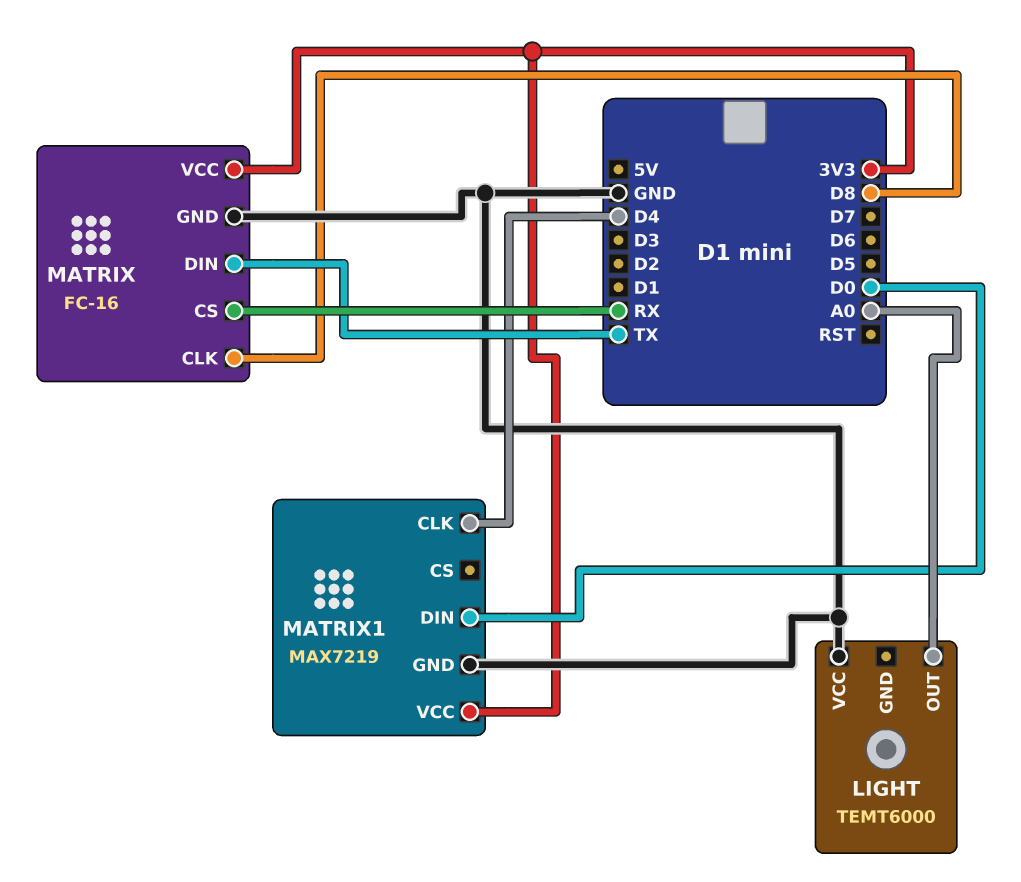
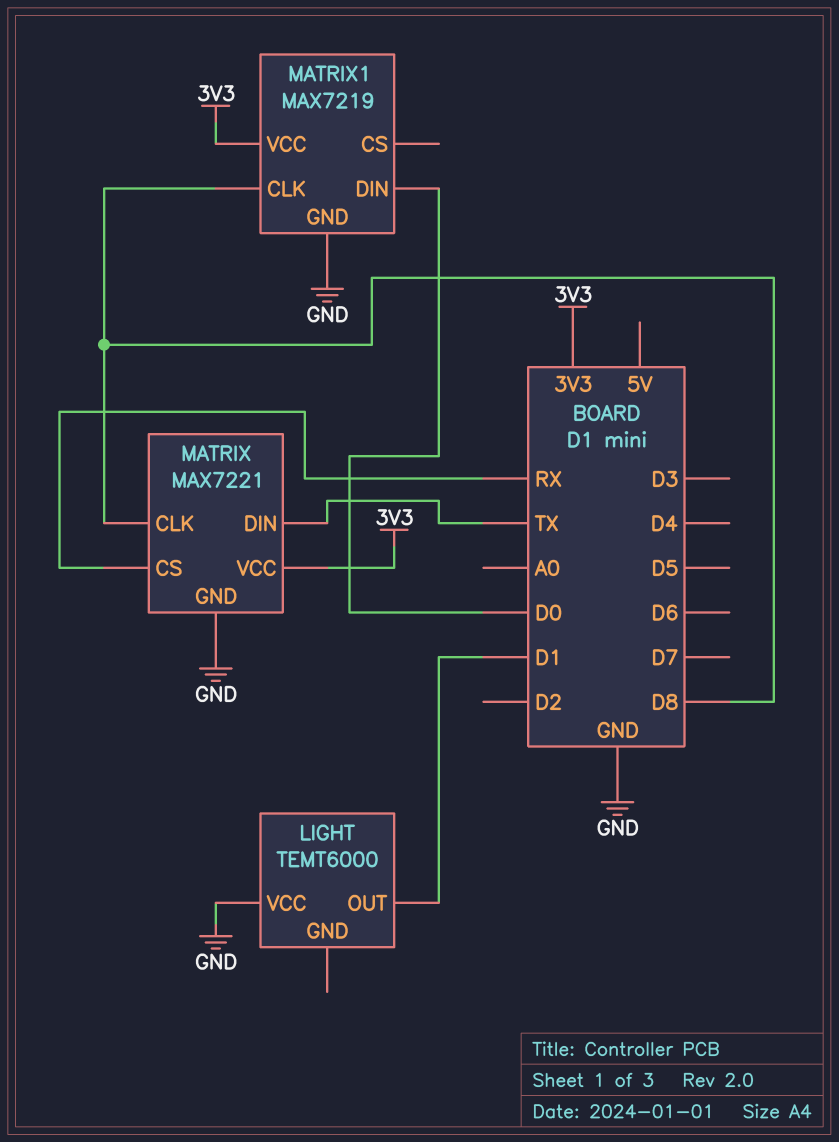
LIGHT pin OUT: A0 -> D1
MATRIX: FC-16 -> MAX7221
MATRIX1 pin CLK: D4 -> D8

